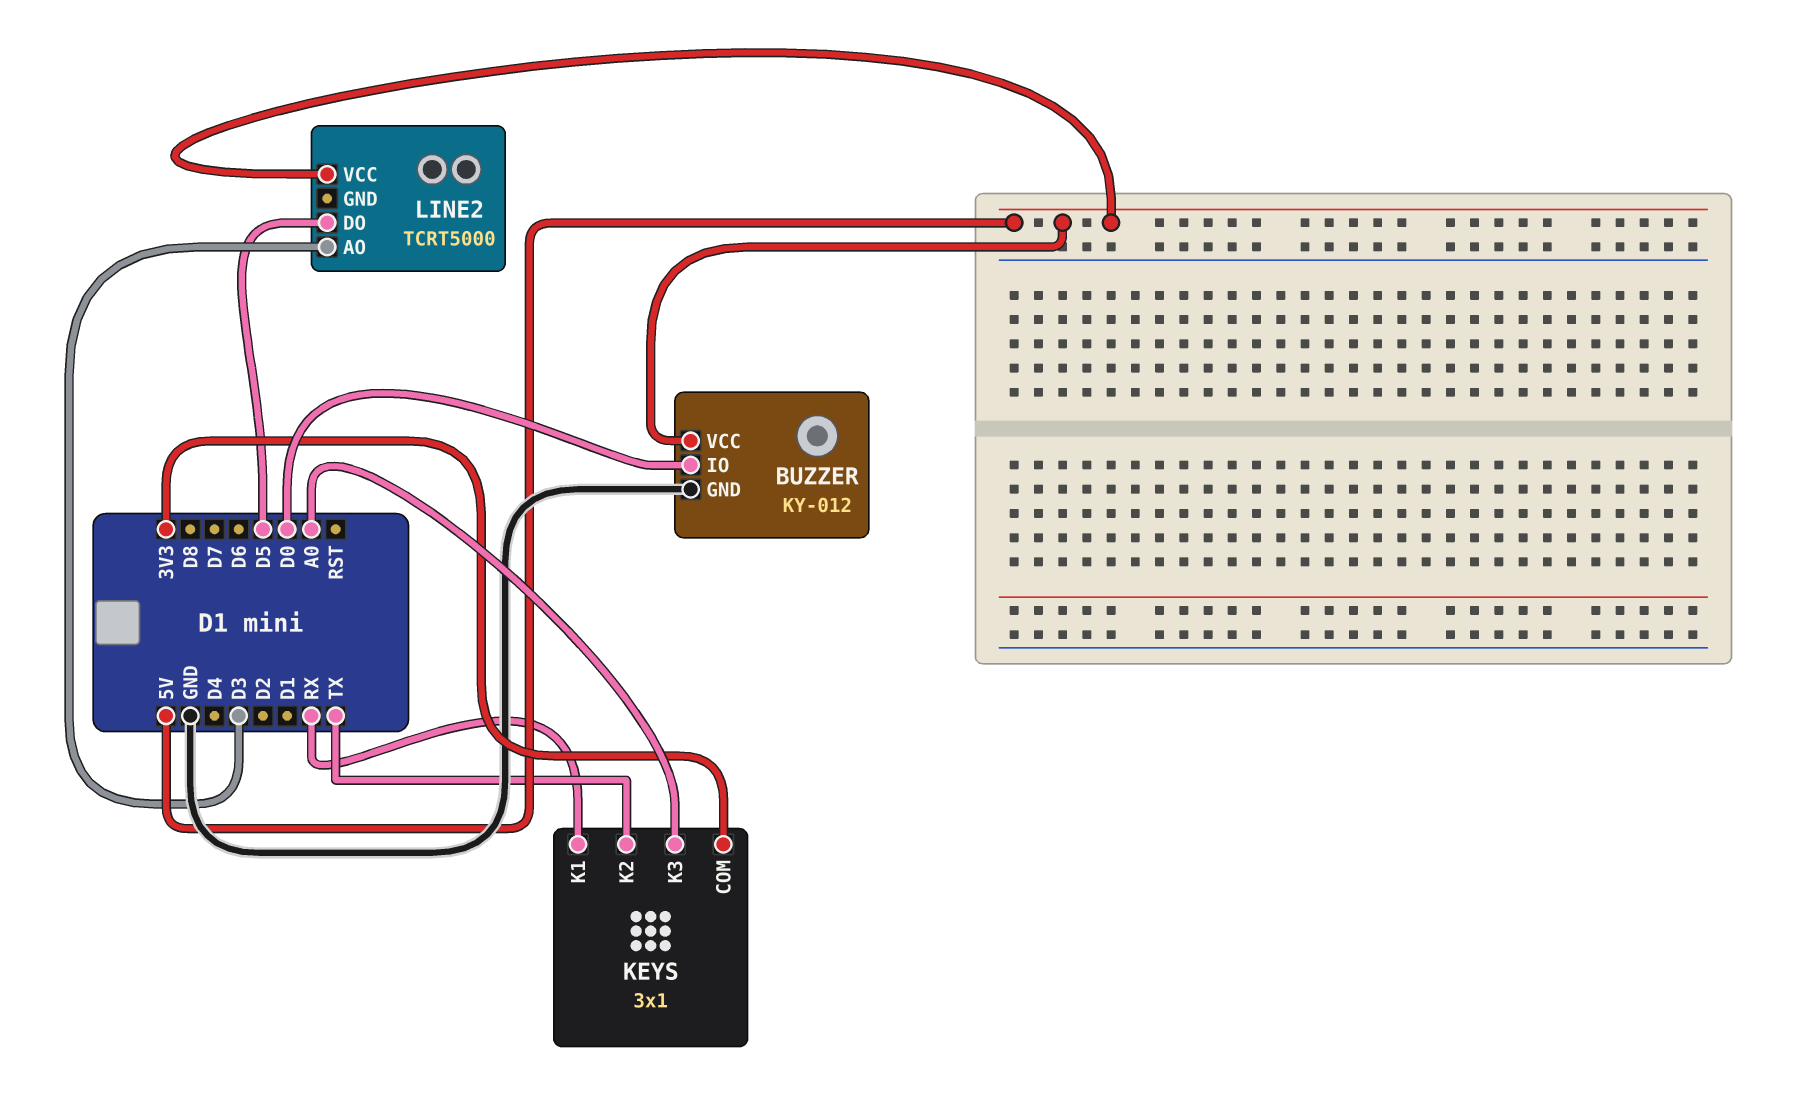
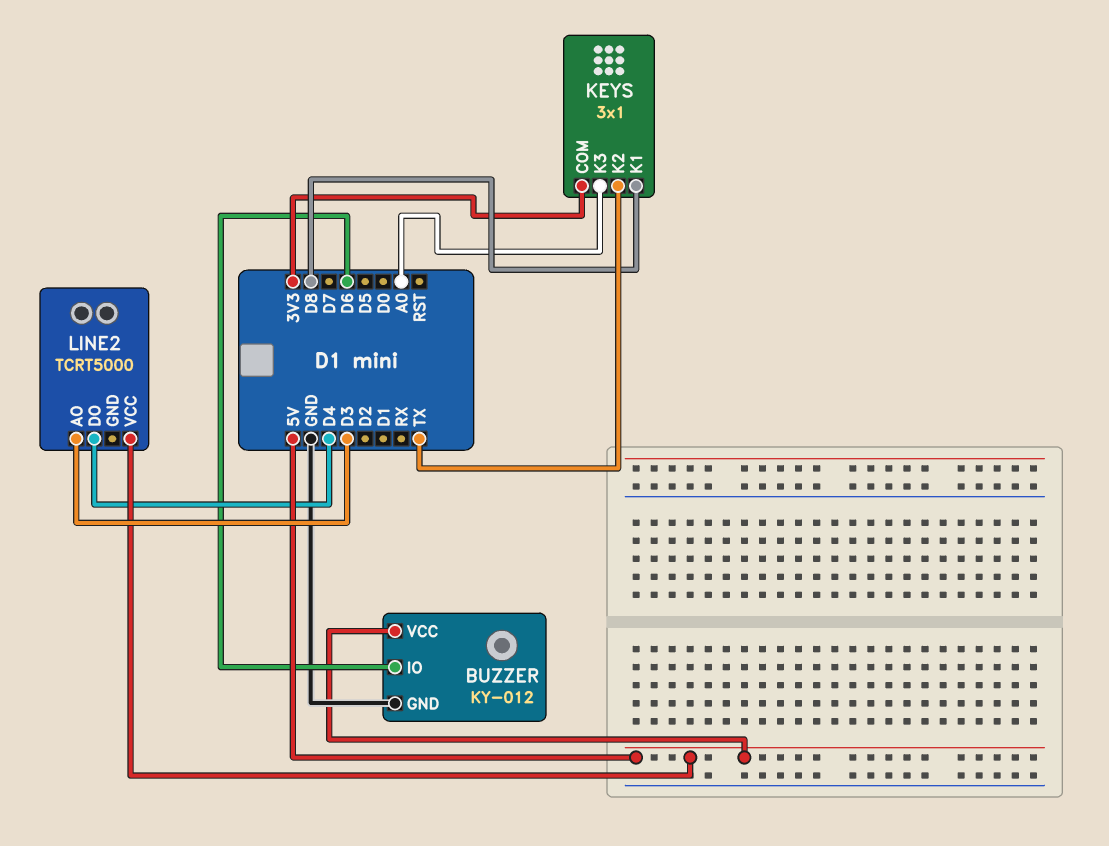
BUZZER pin IO: D0 -> D6
KEYS pin K1: RX -> D8
LINE2 pin DO: D5 -> D4

